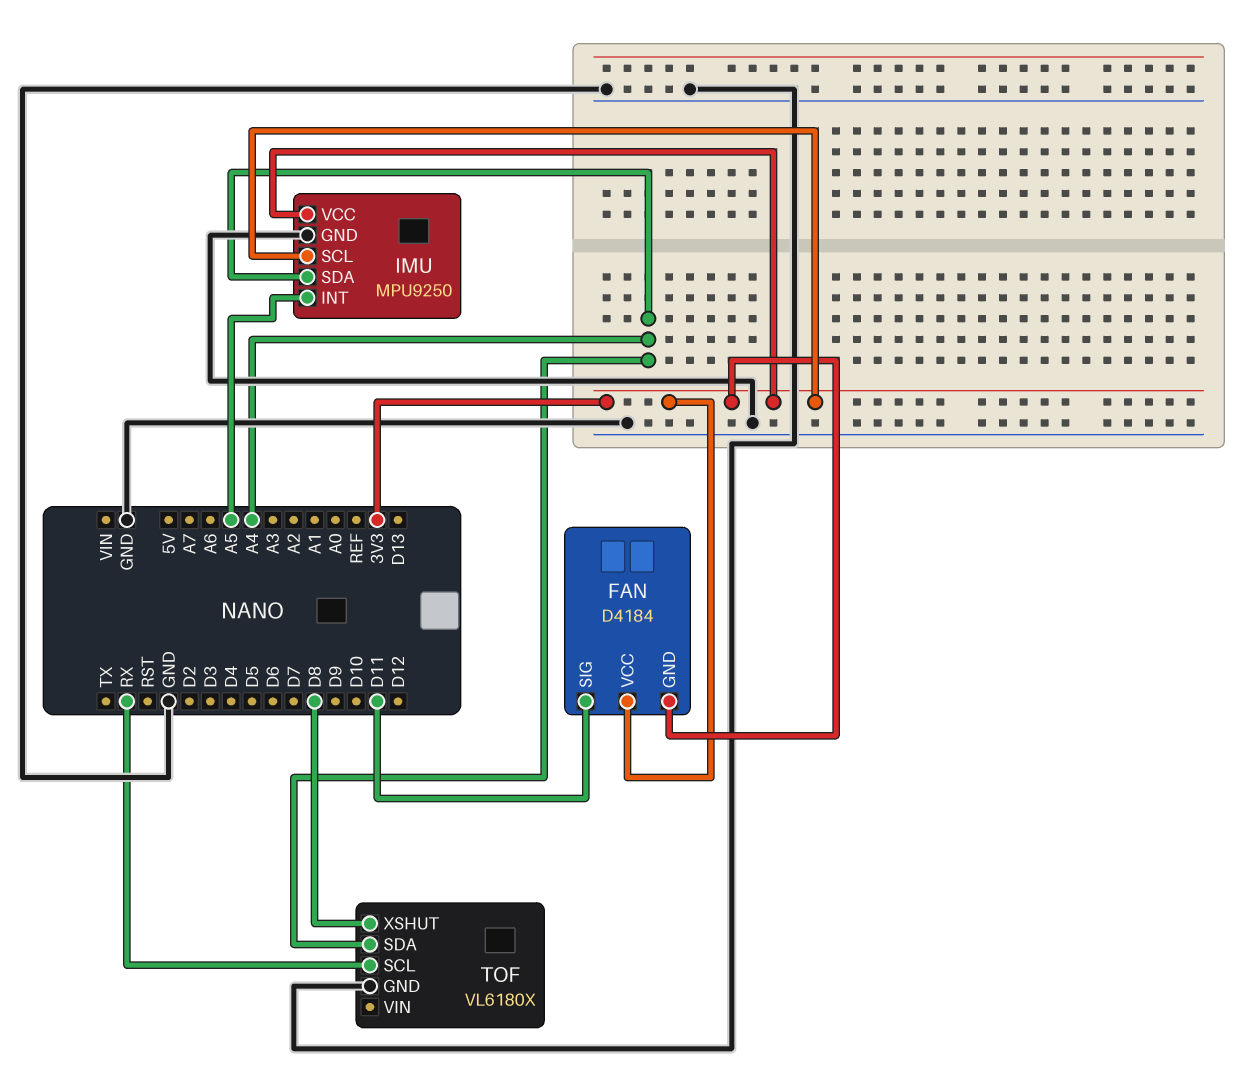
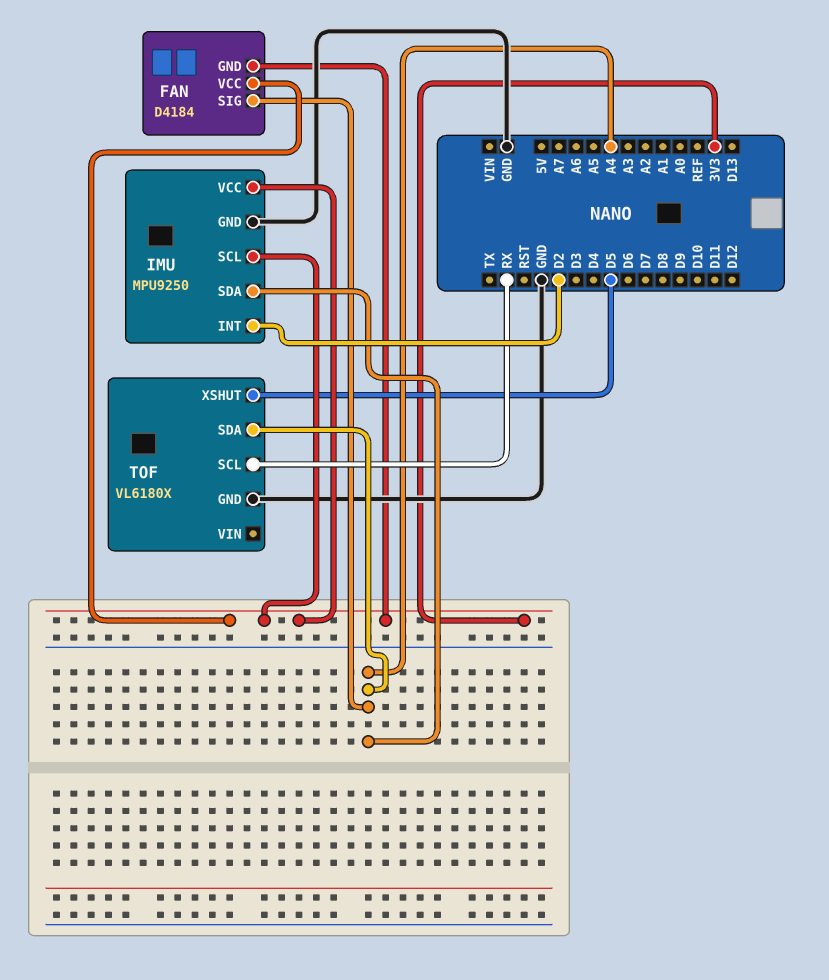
FAN pin SIG: D11 -> A4
IMU pin INT: A5 -> D2
TOF pin XSHUT: D8 -> D5

